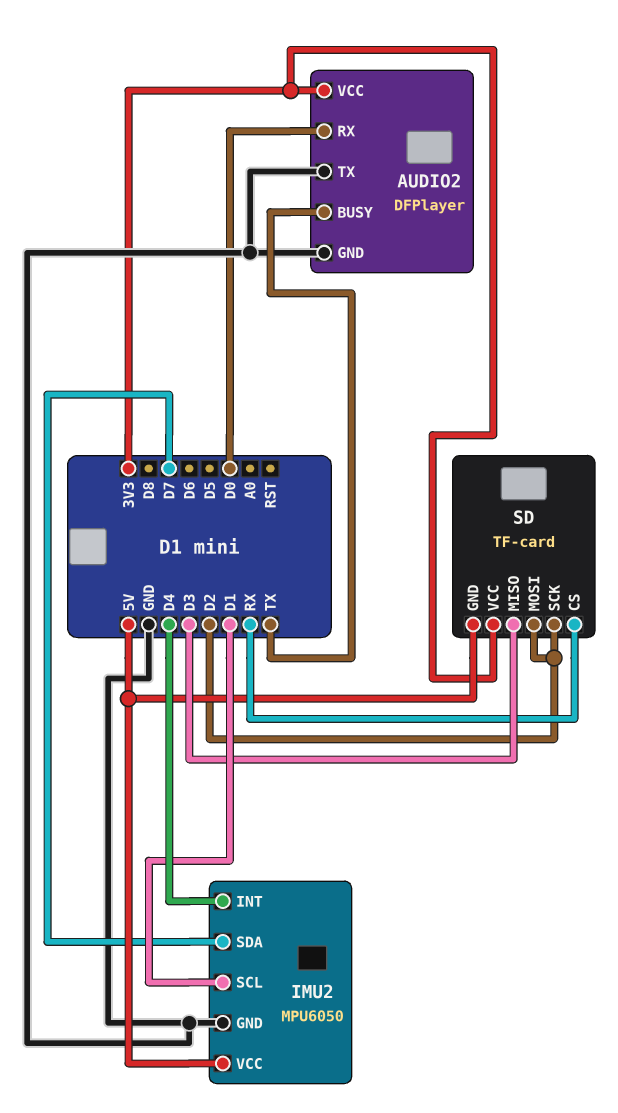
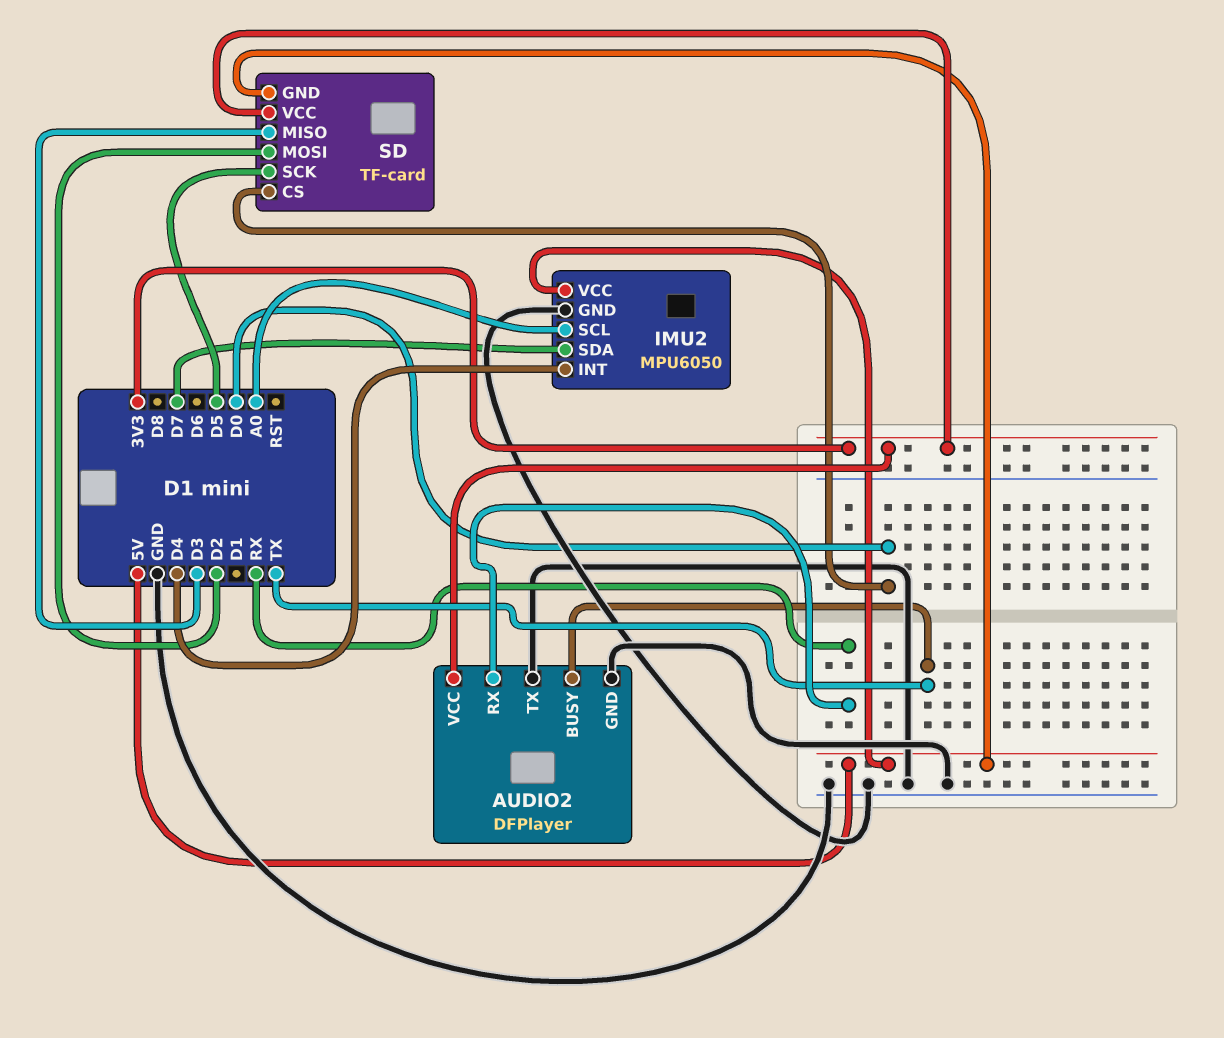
AUDIO2 pin RX: D0 -> RX
IMU2 pin SCL: D1 -> A0
SD pin CS: RX -> D0
SD pin SCK: D2 -> D5

